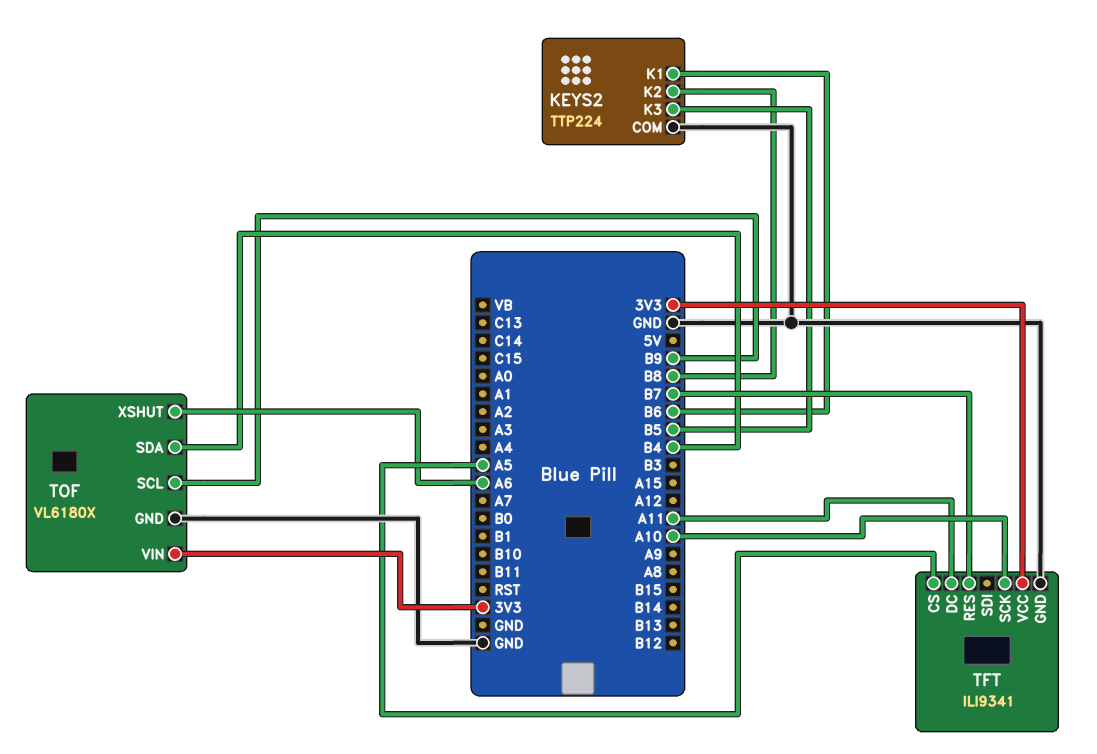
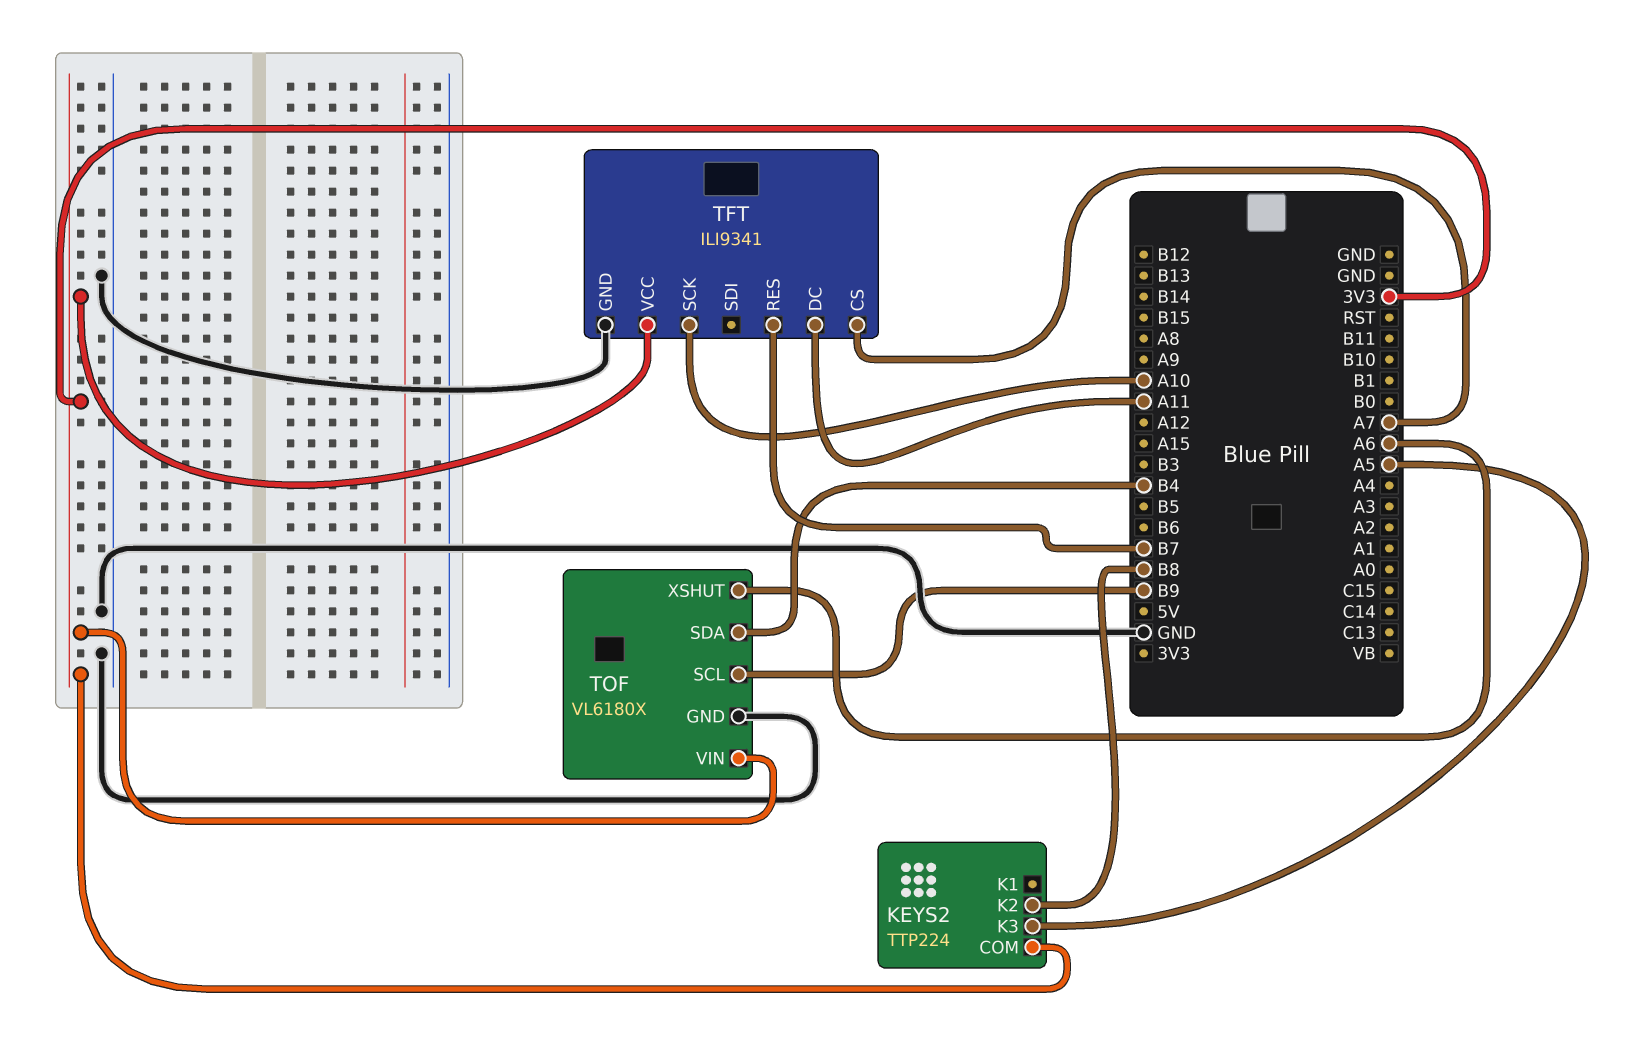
KEYS2 pin COM: GND -> 3V3
KEYS2 pin K1: B6 -> none
KEYS2 pin K3: B5 -> A5
TFT pin CS: A5 -> A7

